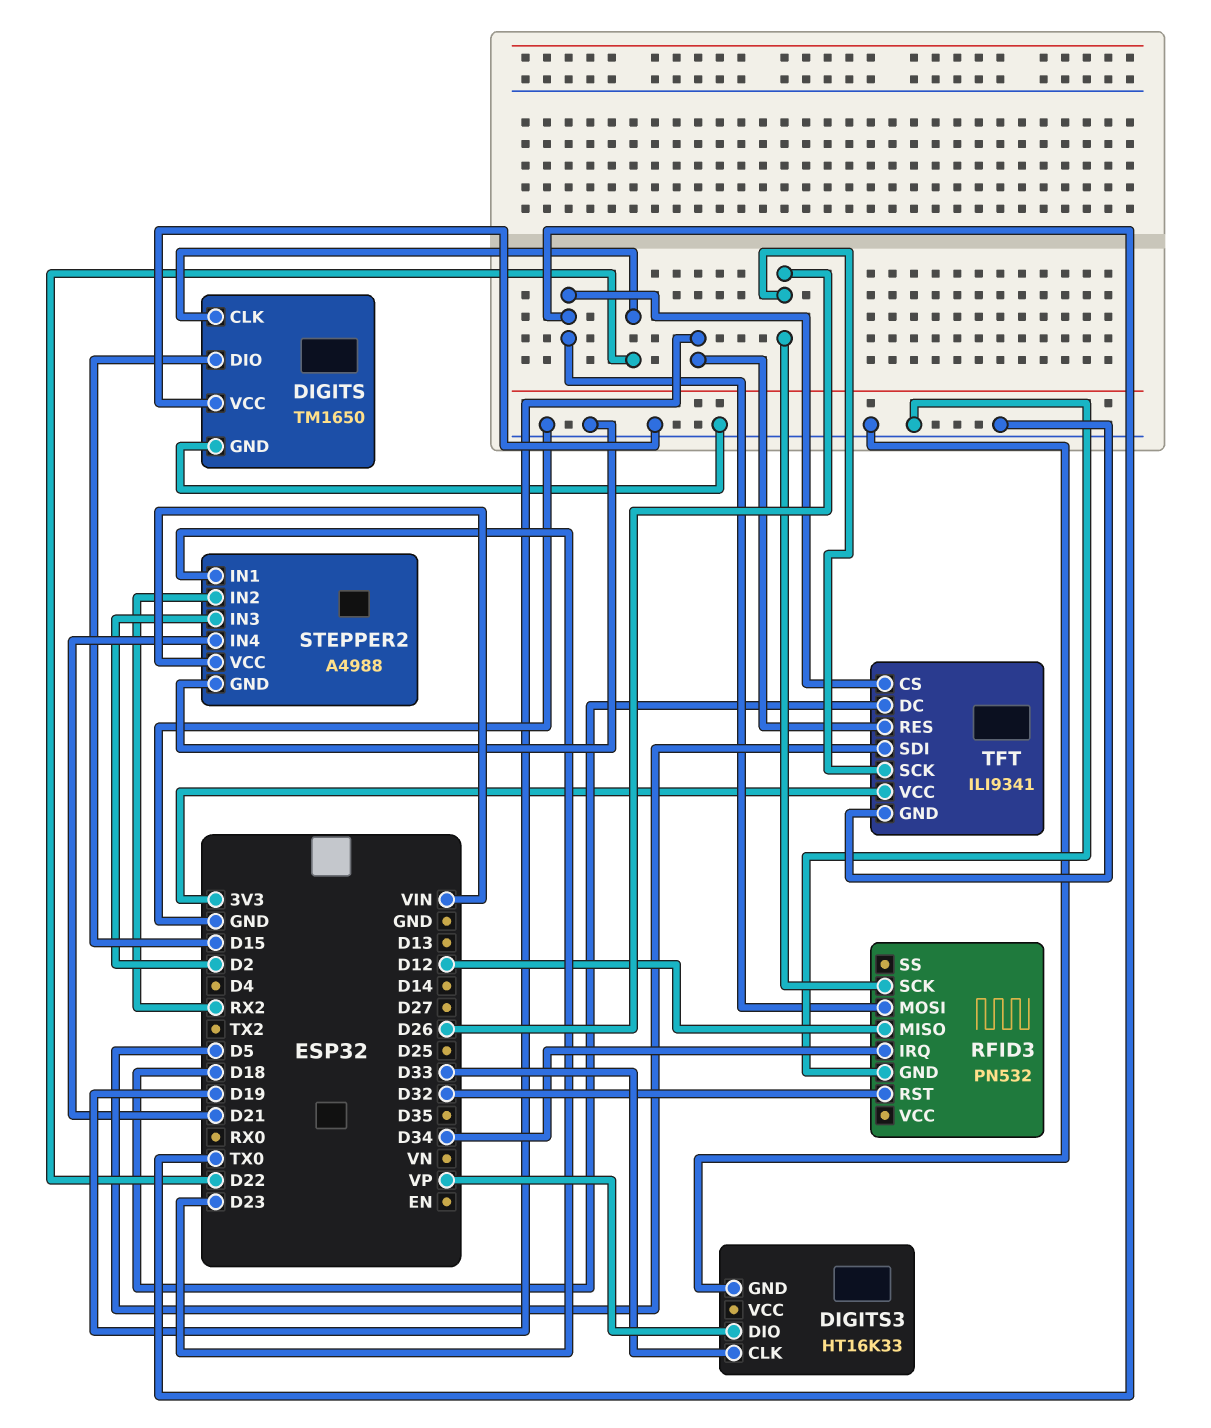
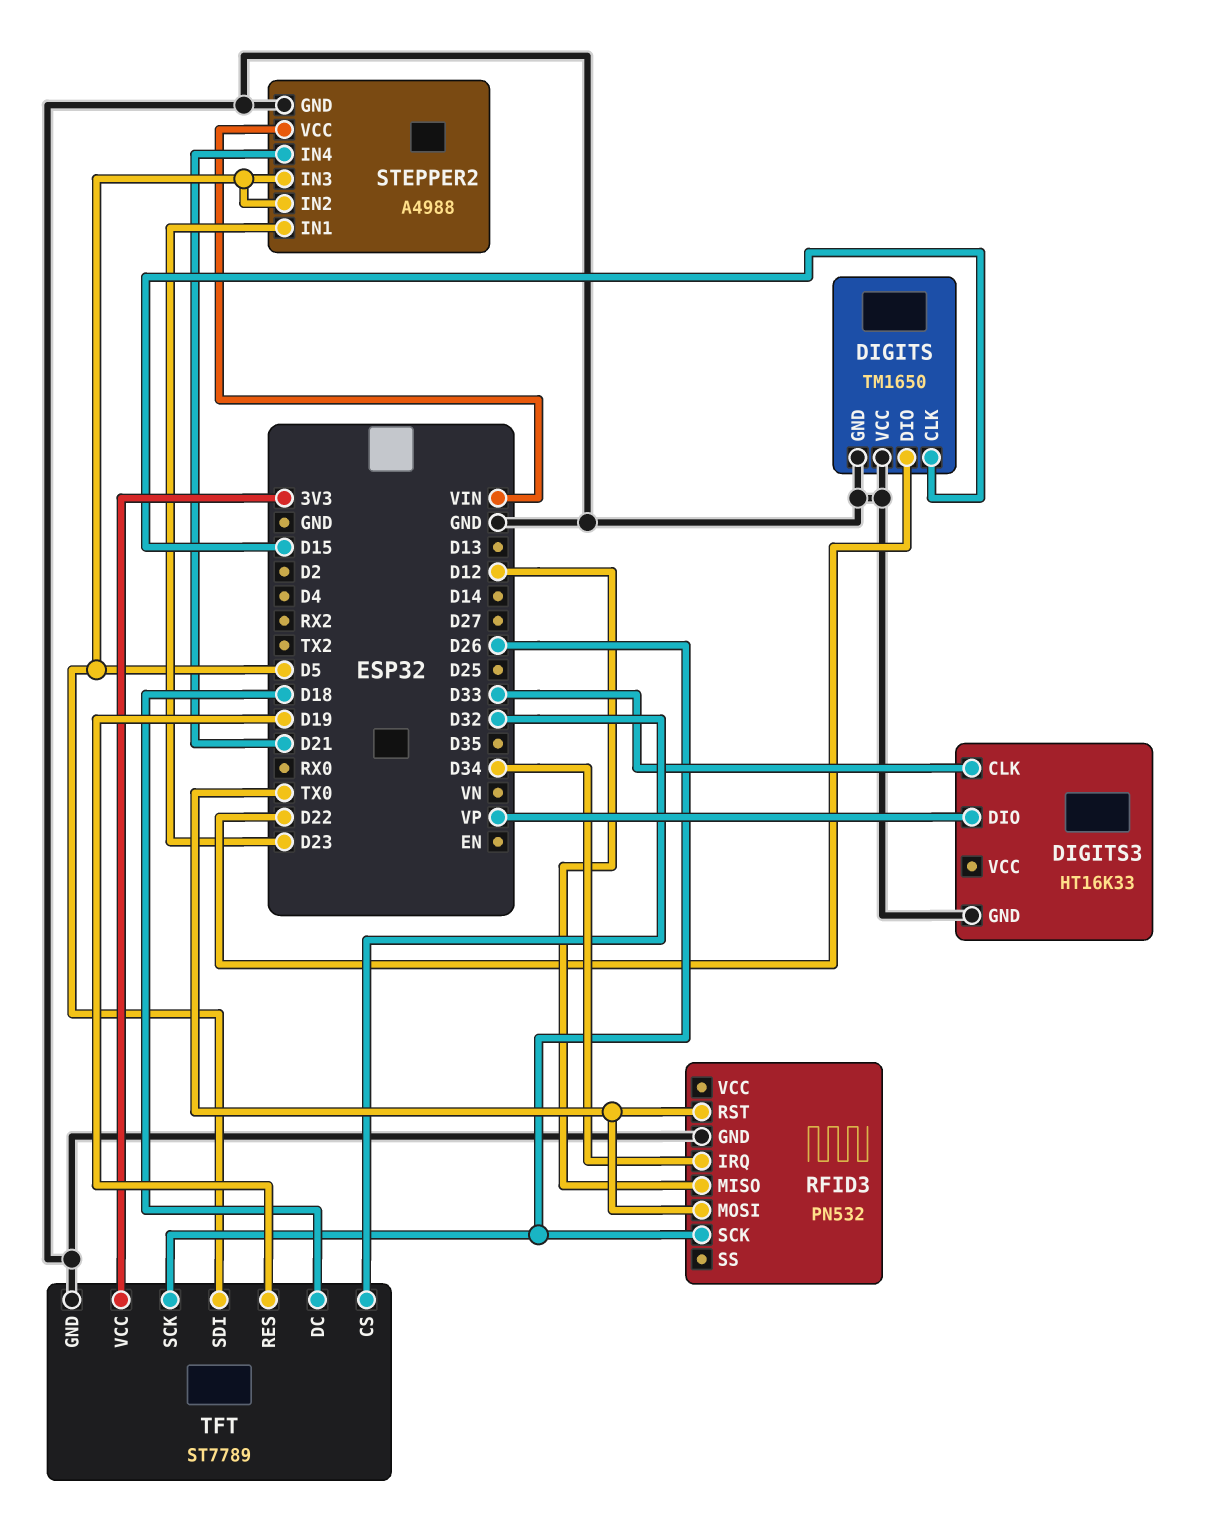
DIGITS pin CLK: D22 -> D15
DIGITS pin DIO: D15 -> D22
RFID3 pin RST: D32 -> TX0
STEPPER2 pin IN2: RX2 -> D5
STEPPER2 pin IN3: D2 -> D5
TFT: ILI9341 -> ST7789
TFT pin CS: TX0 -> D32

